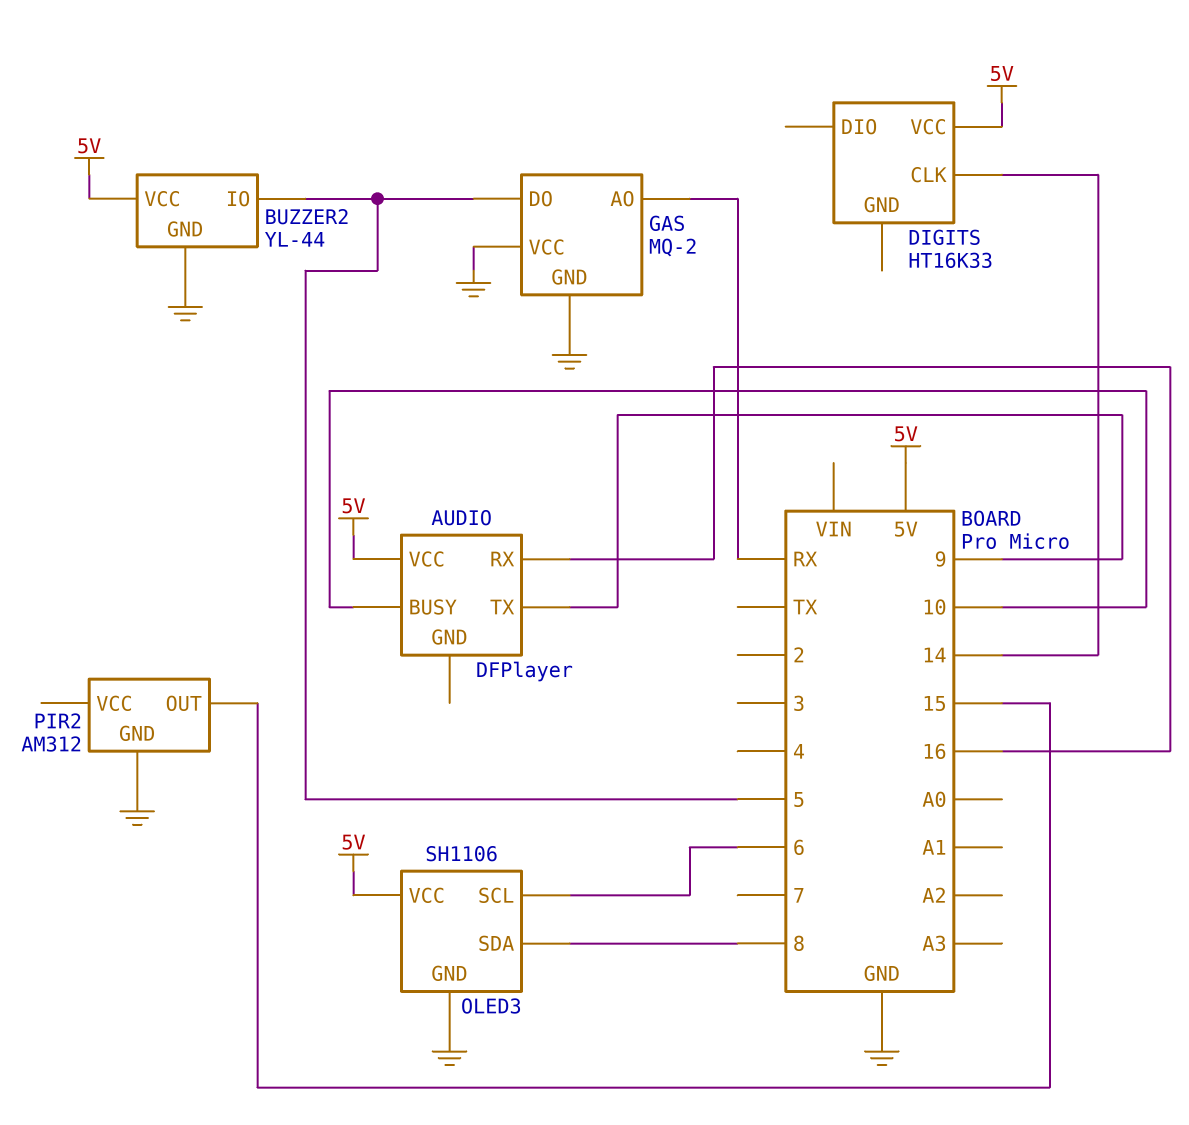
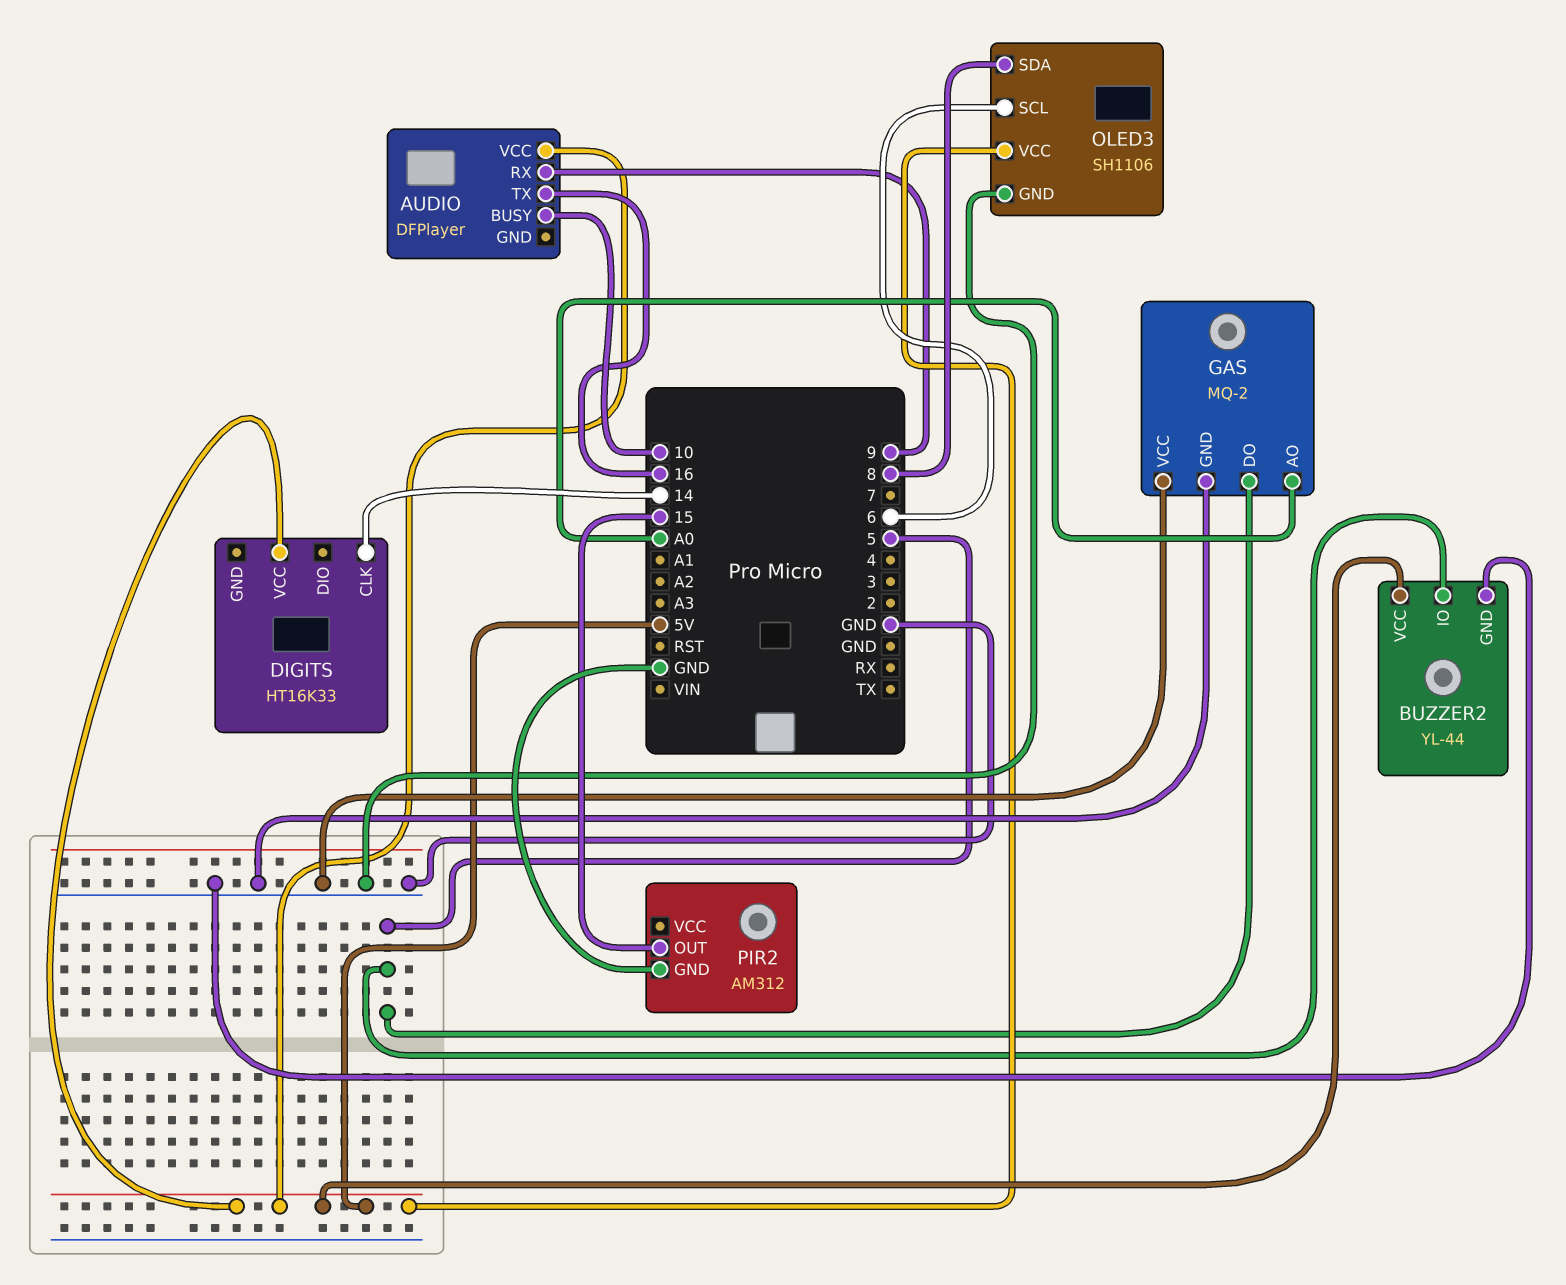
AUDIO pin RX: 16 -> 9
AUDIO pin TX: 9 -> 16
GAS pin AO: RX -> A0

